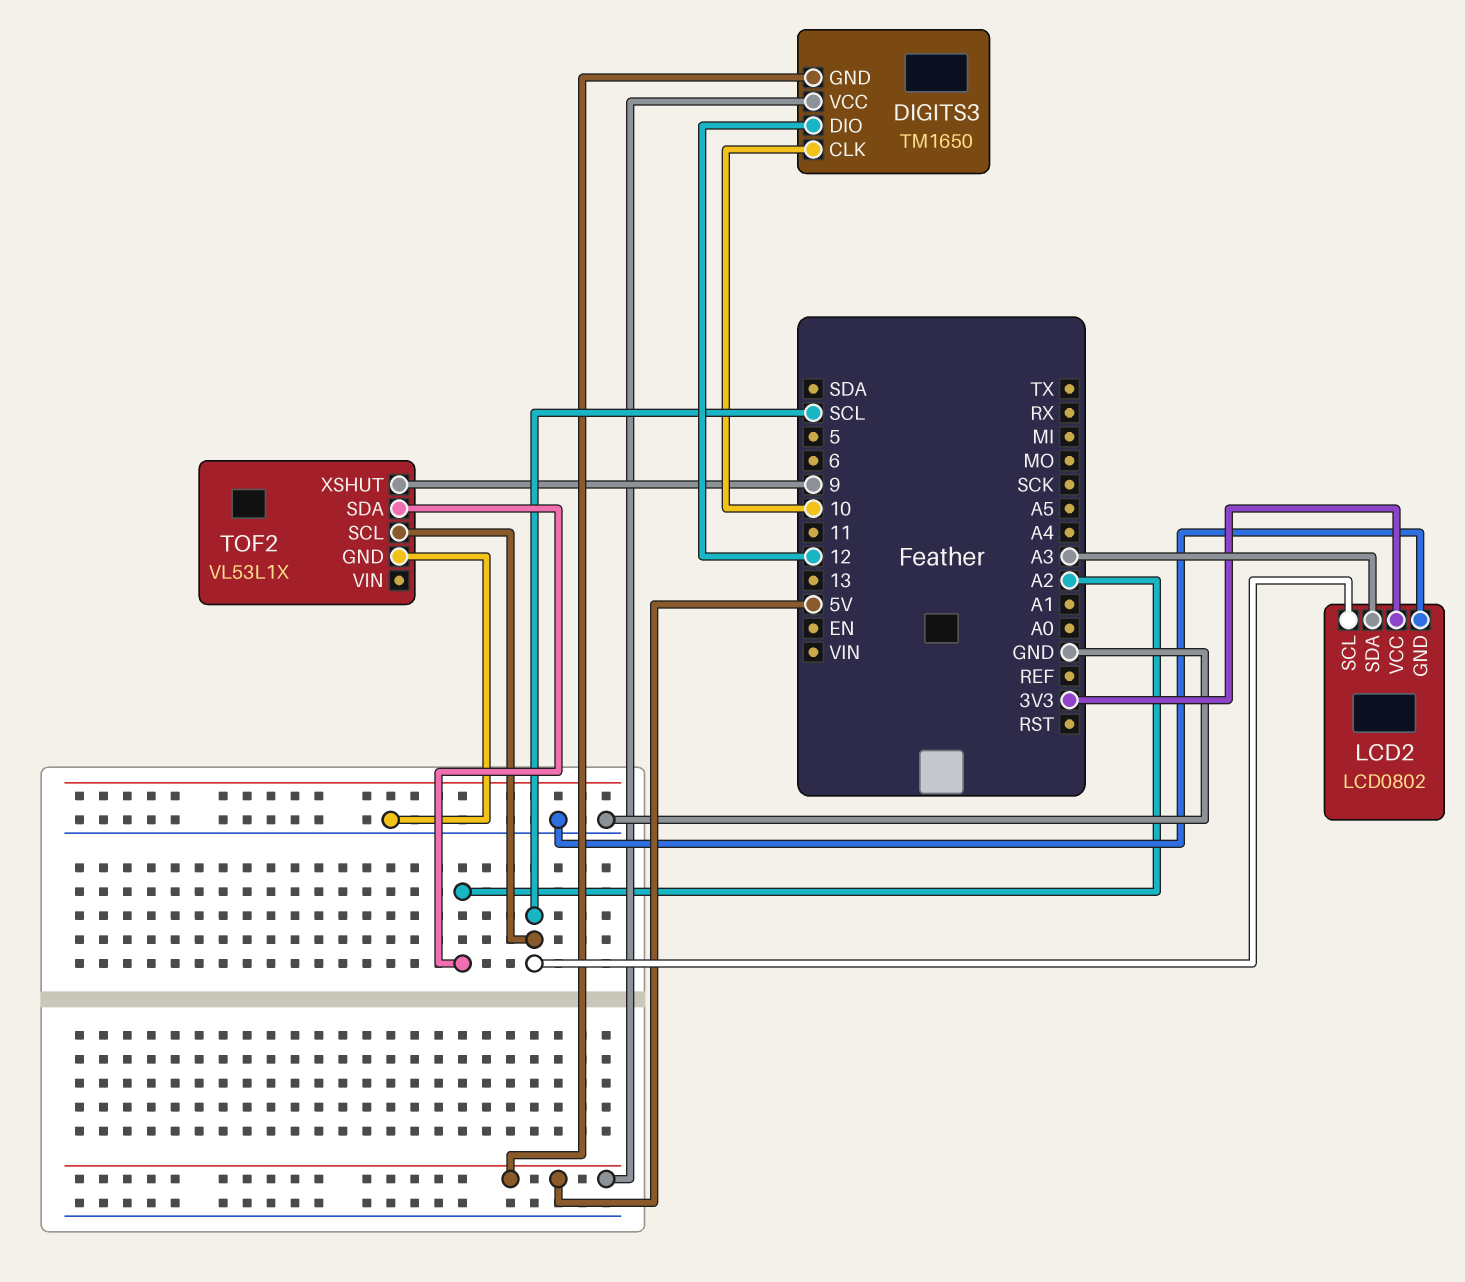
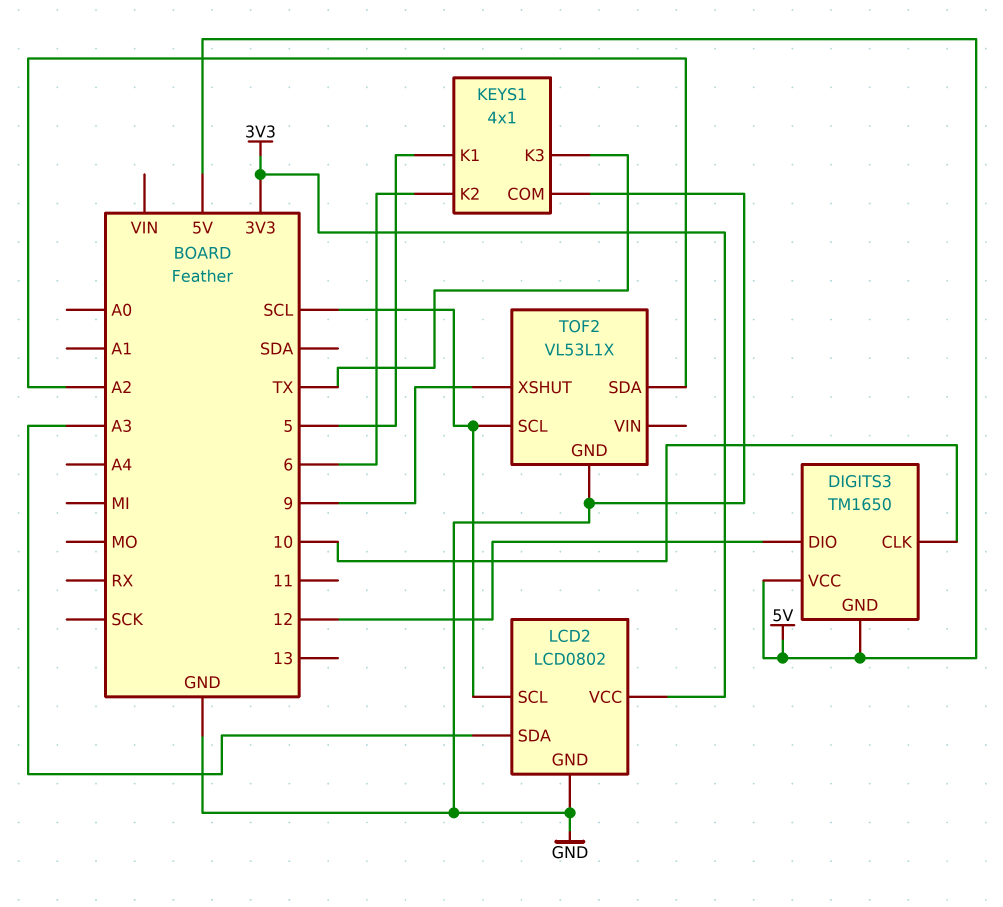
KEYS1: none -> 4x1
KEYS1 pin COM: none -> GND
KEYS1 pin K1: none -> 5
KEYS1 pin K2: none -> 6
KEYS1 pin K3: none -> TX

